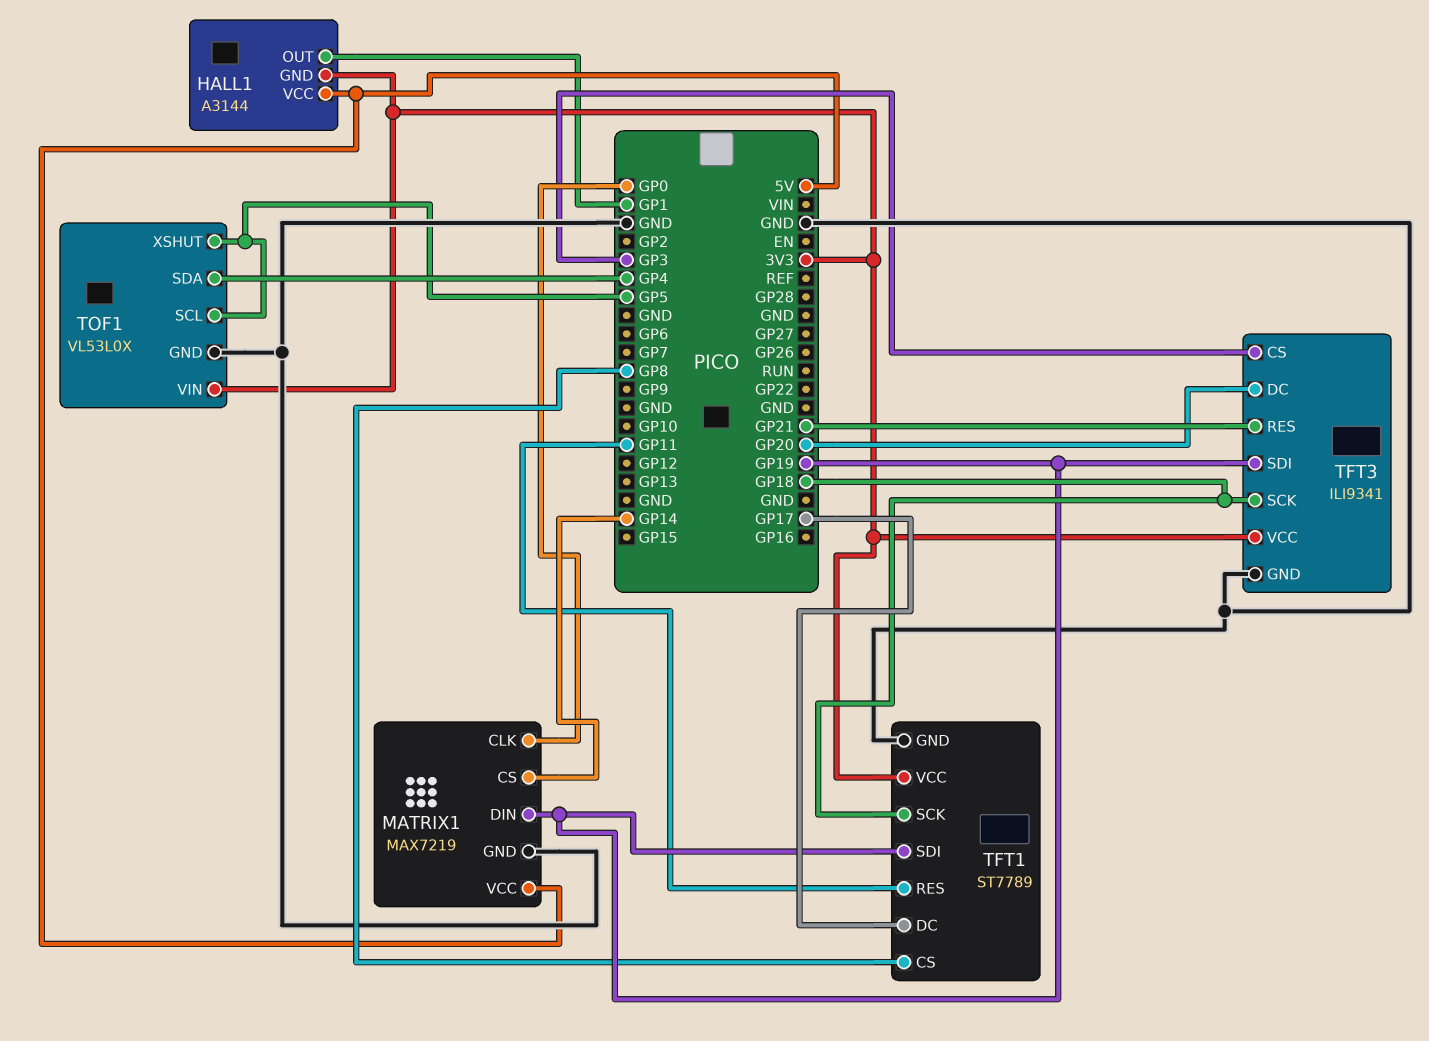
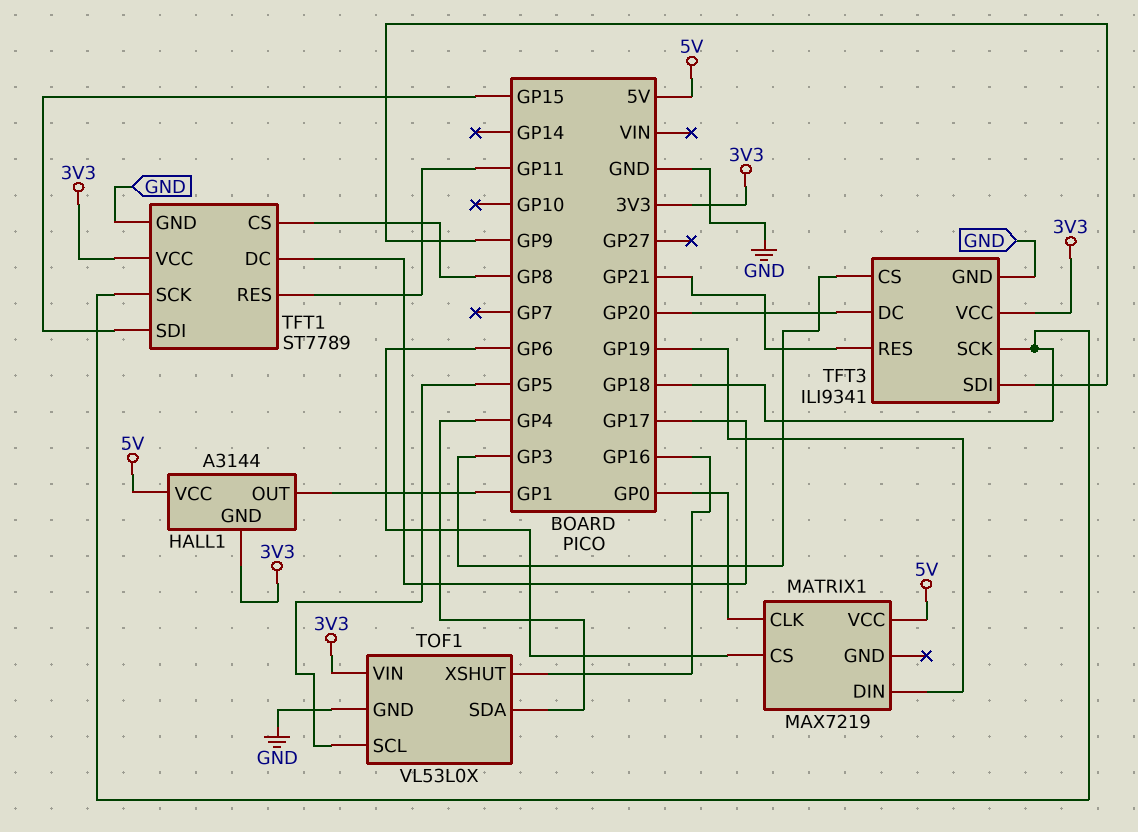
MATRIX1 pin CS: GP14 -> GP6
MATRIX1 pin GND: GND -> none
TFT1 pin SDI: GP19 -> GP15
TFT3 pin SDI: GP19 -> GP9
TOF1 pin XSHUT: GP5 -> GP16

